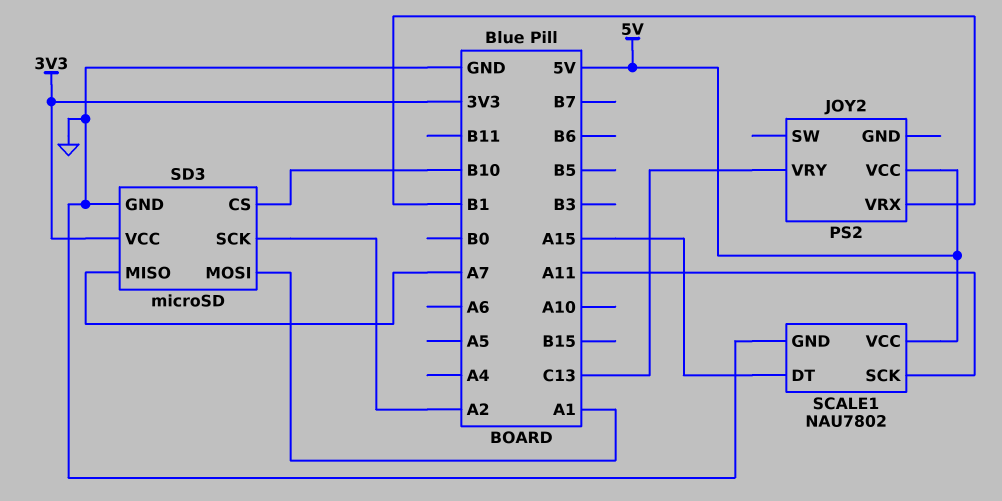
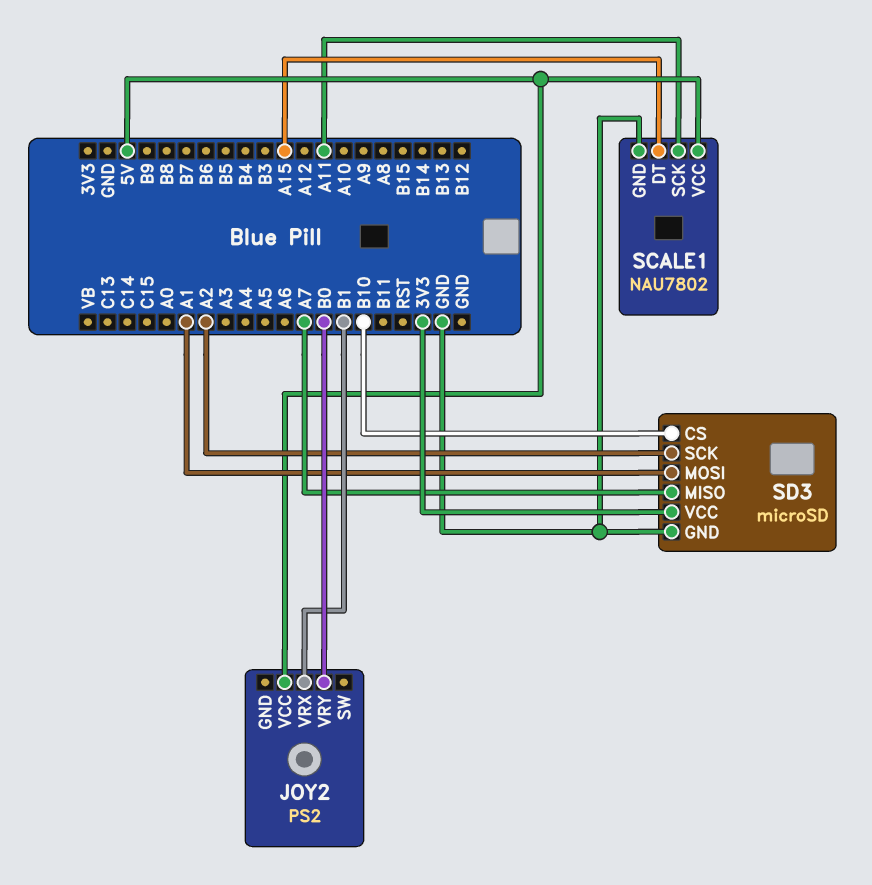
JOY2 pin VRY: C13 -> B0

